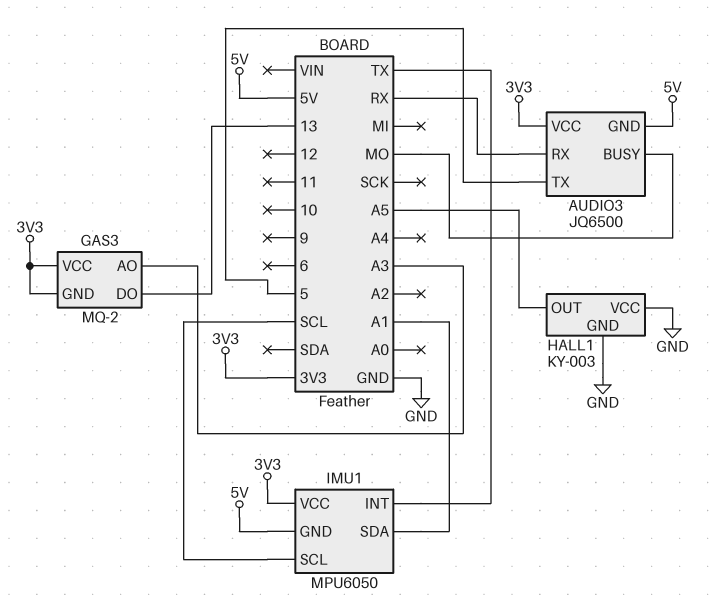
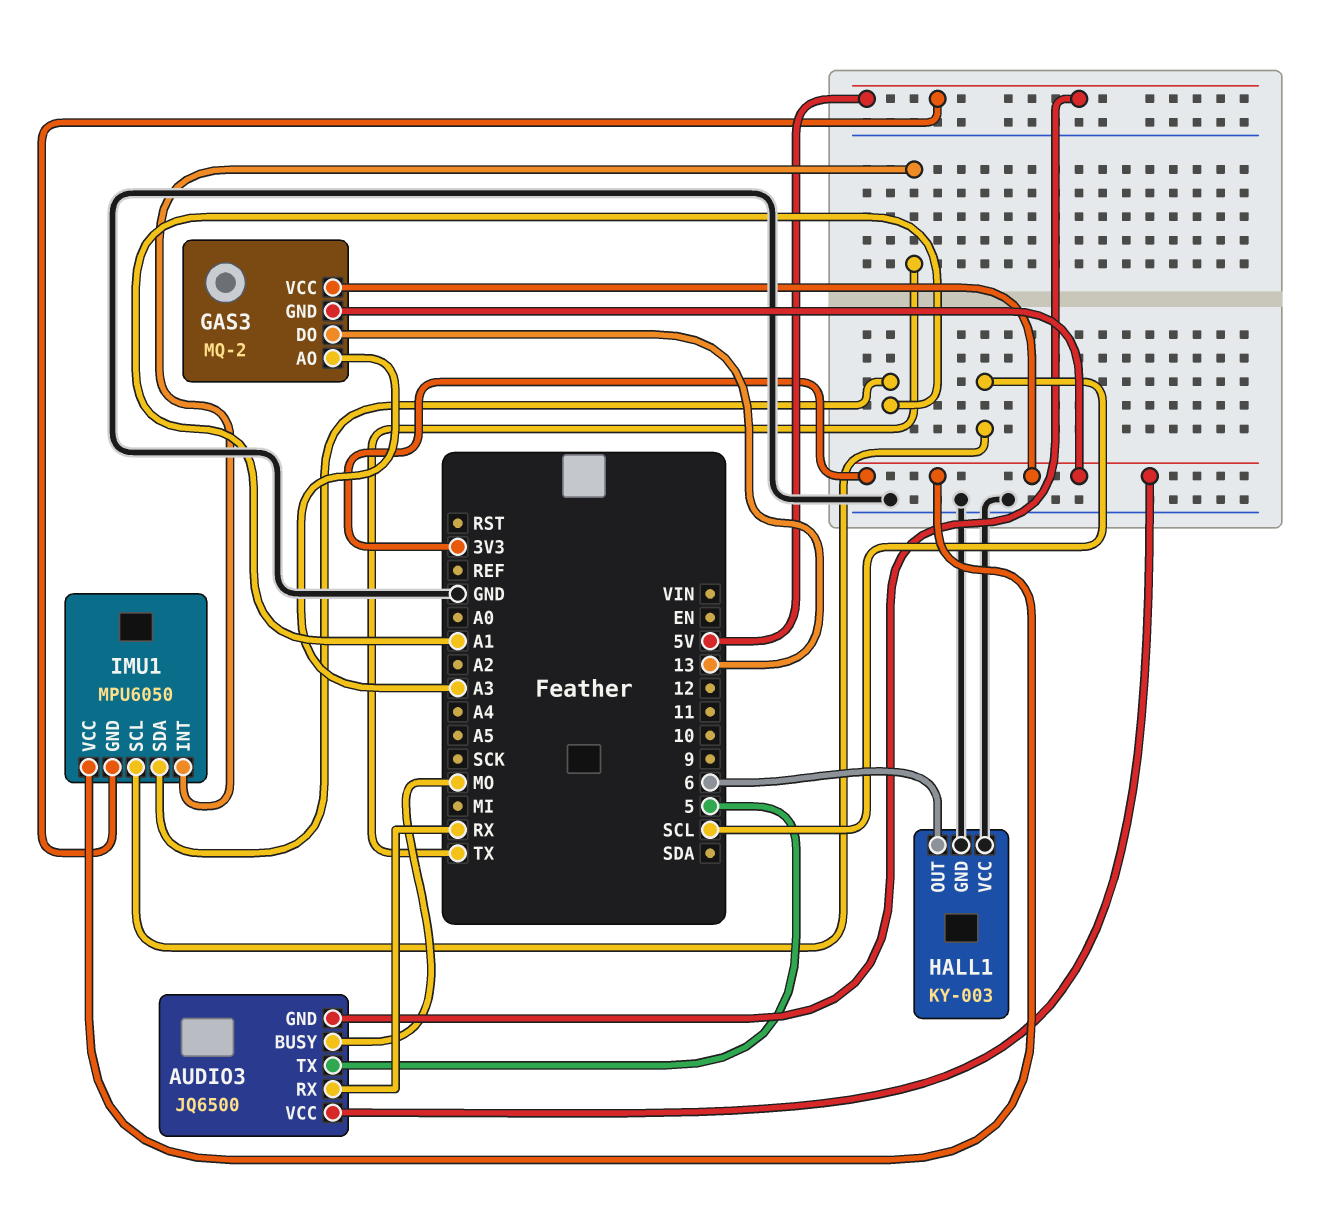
HALL1 pin OUT: A5 -> 6

